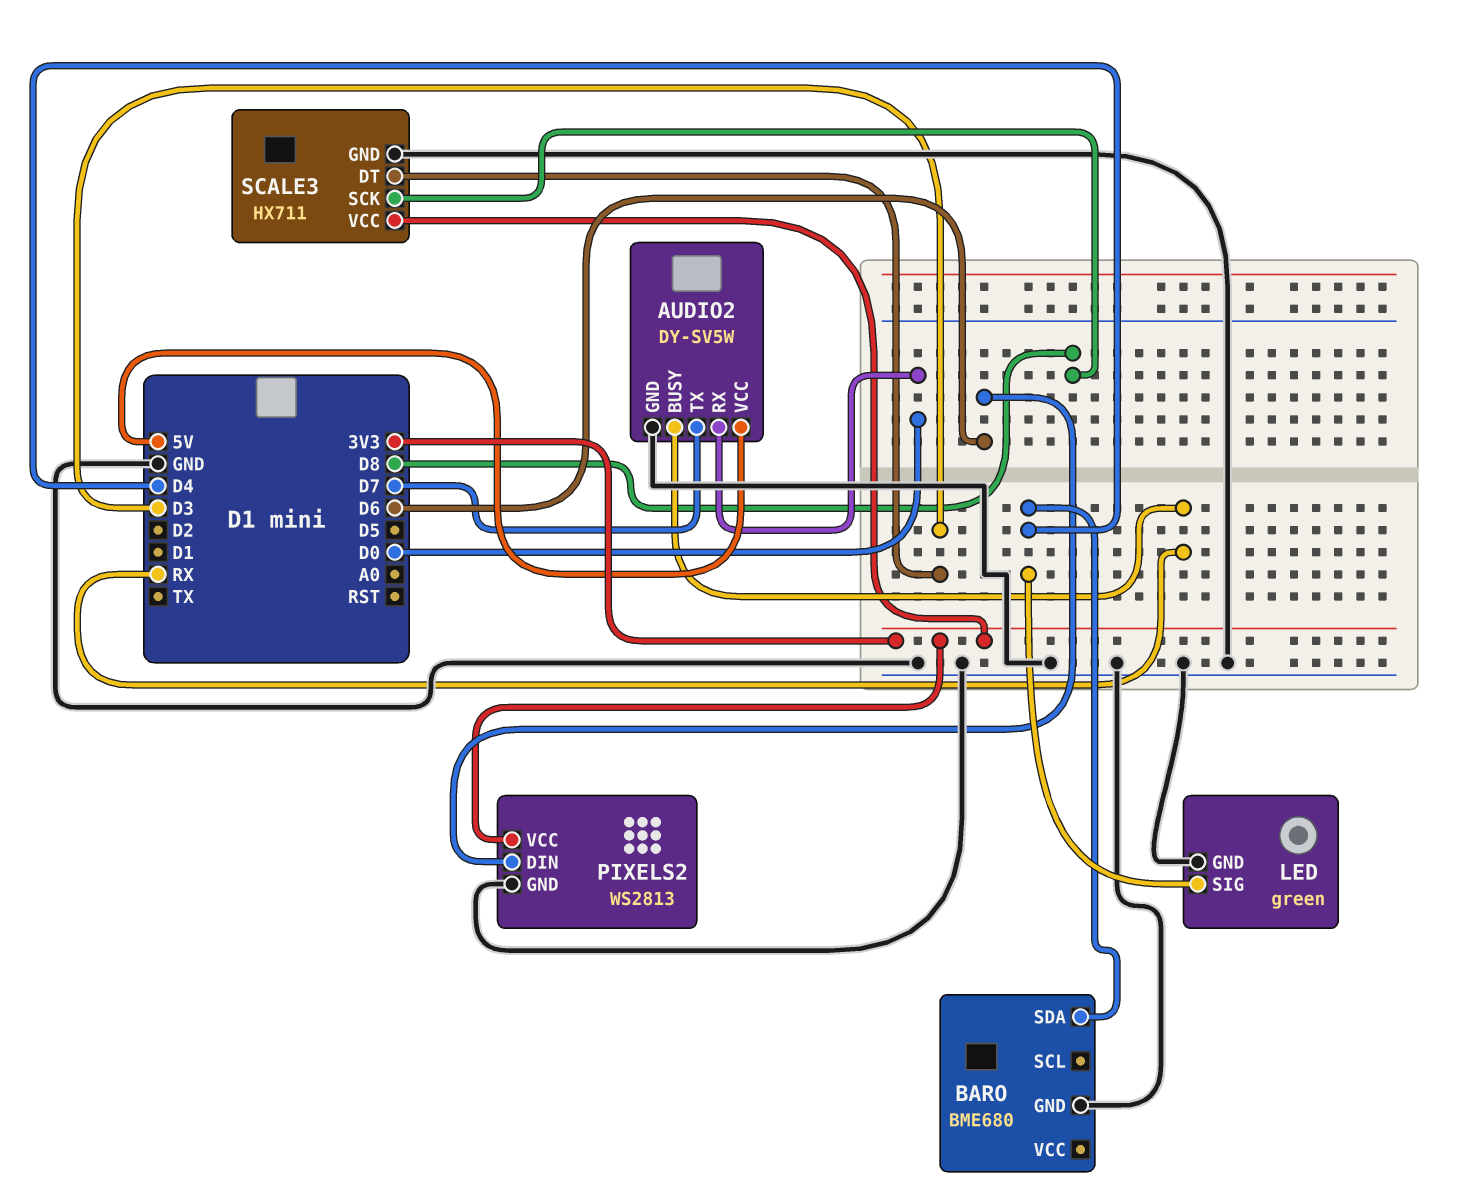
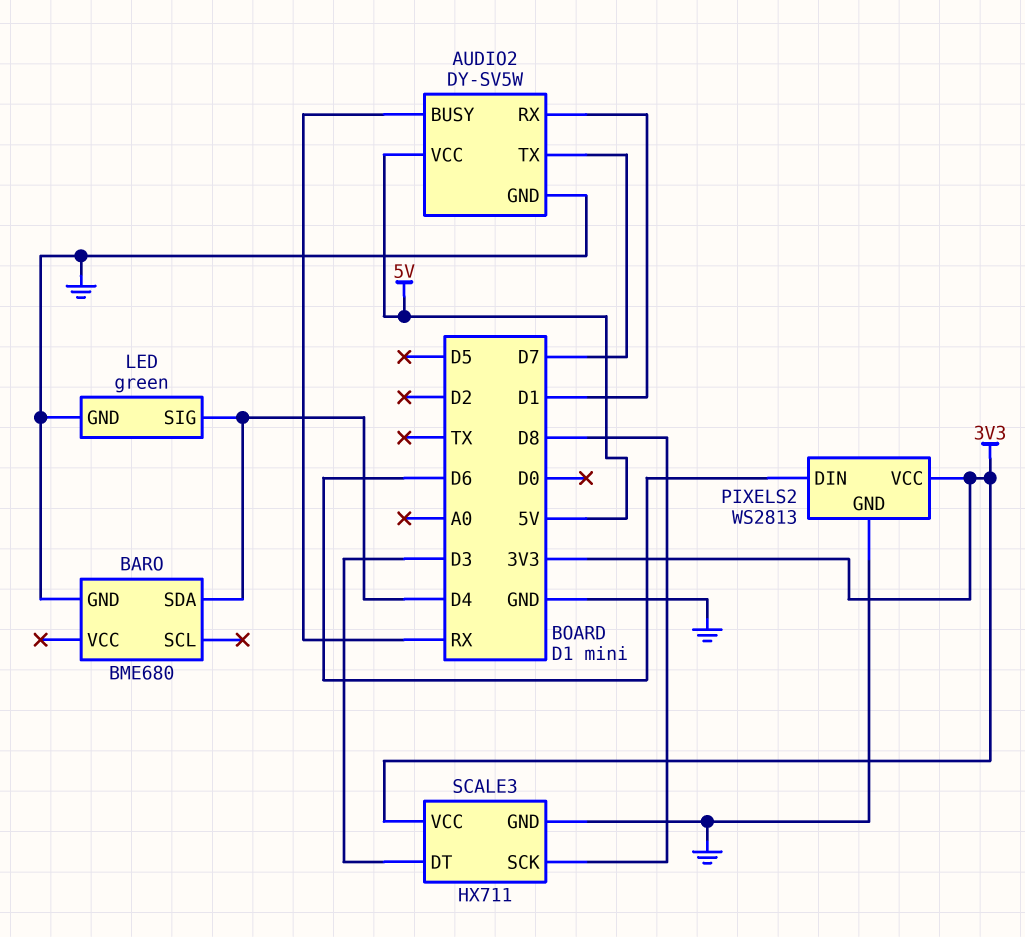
AUDIO2 pin RX: D0 -> D1

